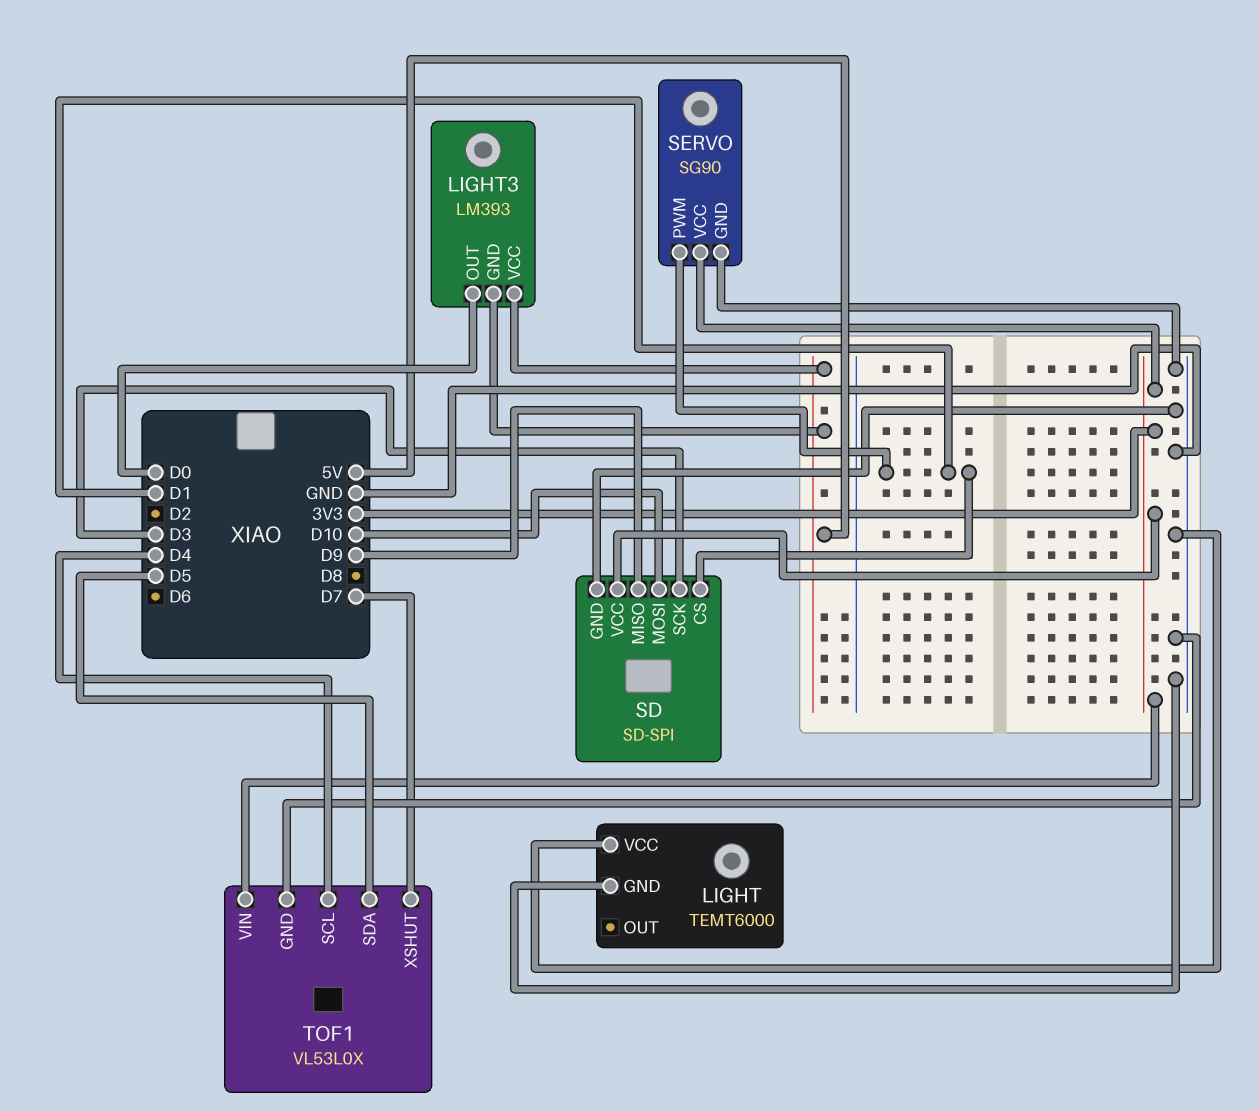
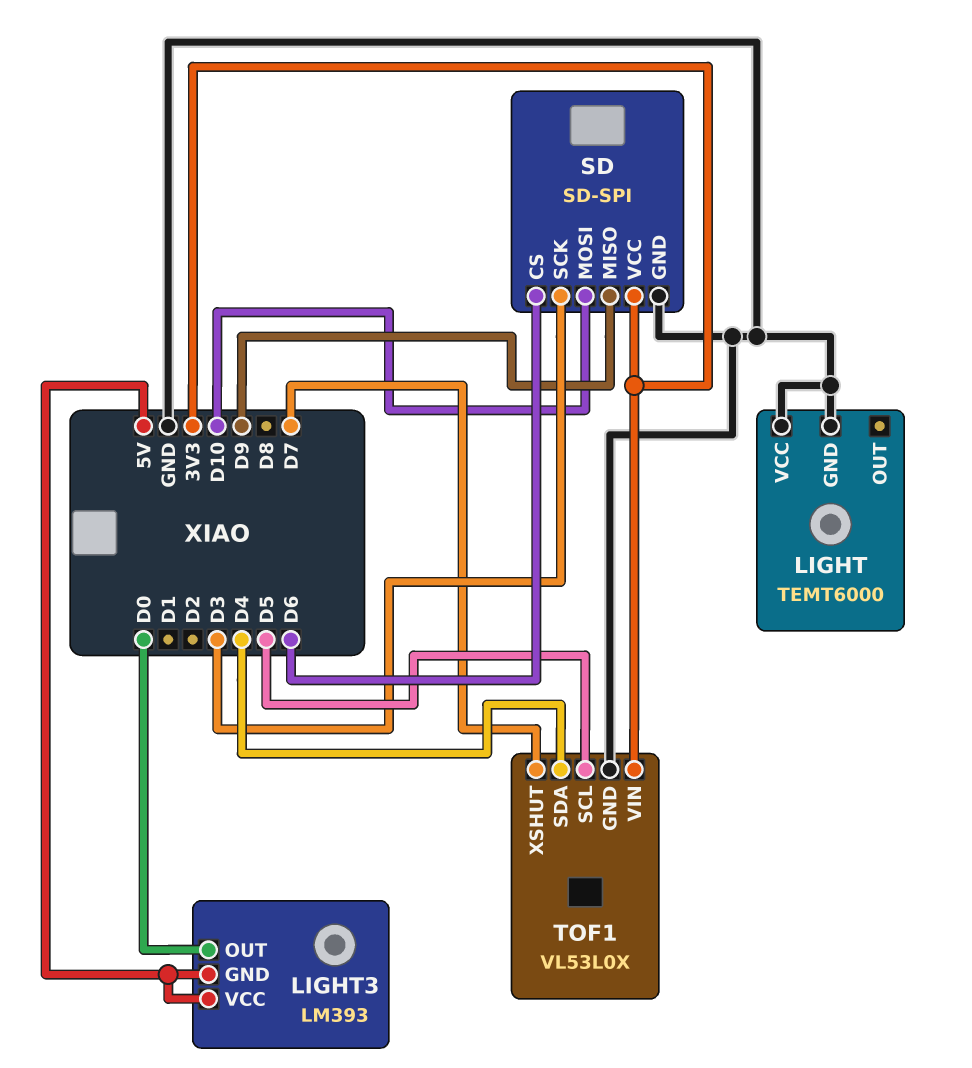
SD pin CS: D1 -> D6
SERVO: SG90 -> none
SERVO pin GND: GND -> none
SERVO pin PWM: D1 -> none
SERVO pin VCC: 3V3 -> none
TOF1 pin SCL: D4 -> D5
TOF1 pin SDA: D5 -> D4

